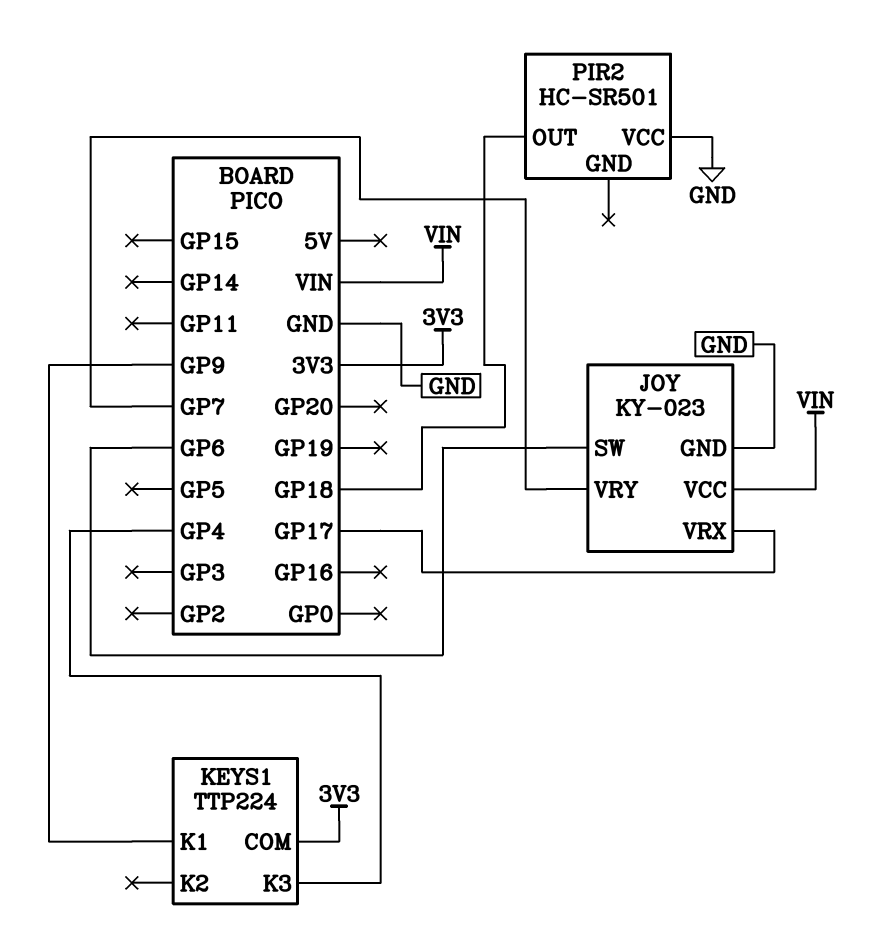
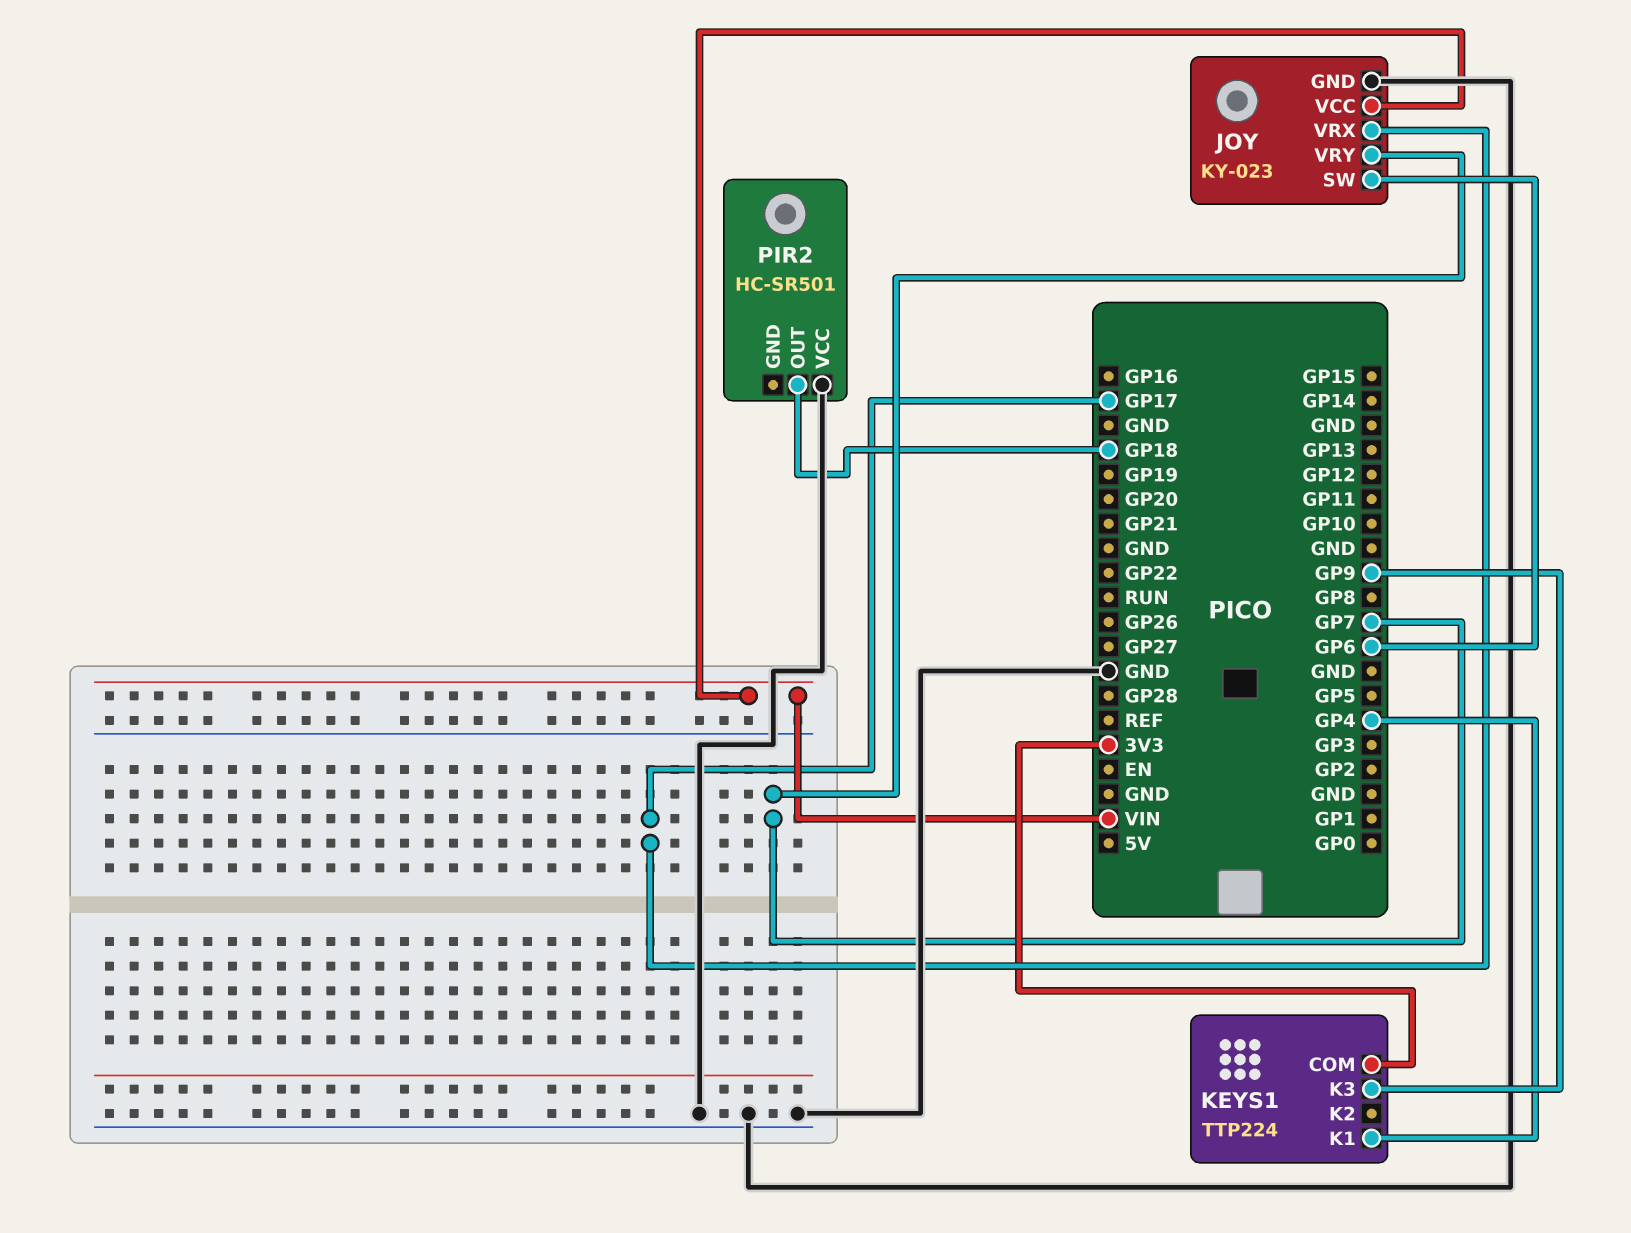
KEYS1 pin K1: GP9 -> GP4
KEYS1 pin K3: GP4 -> GP9

